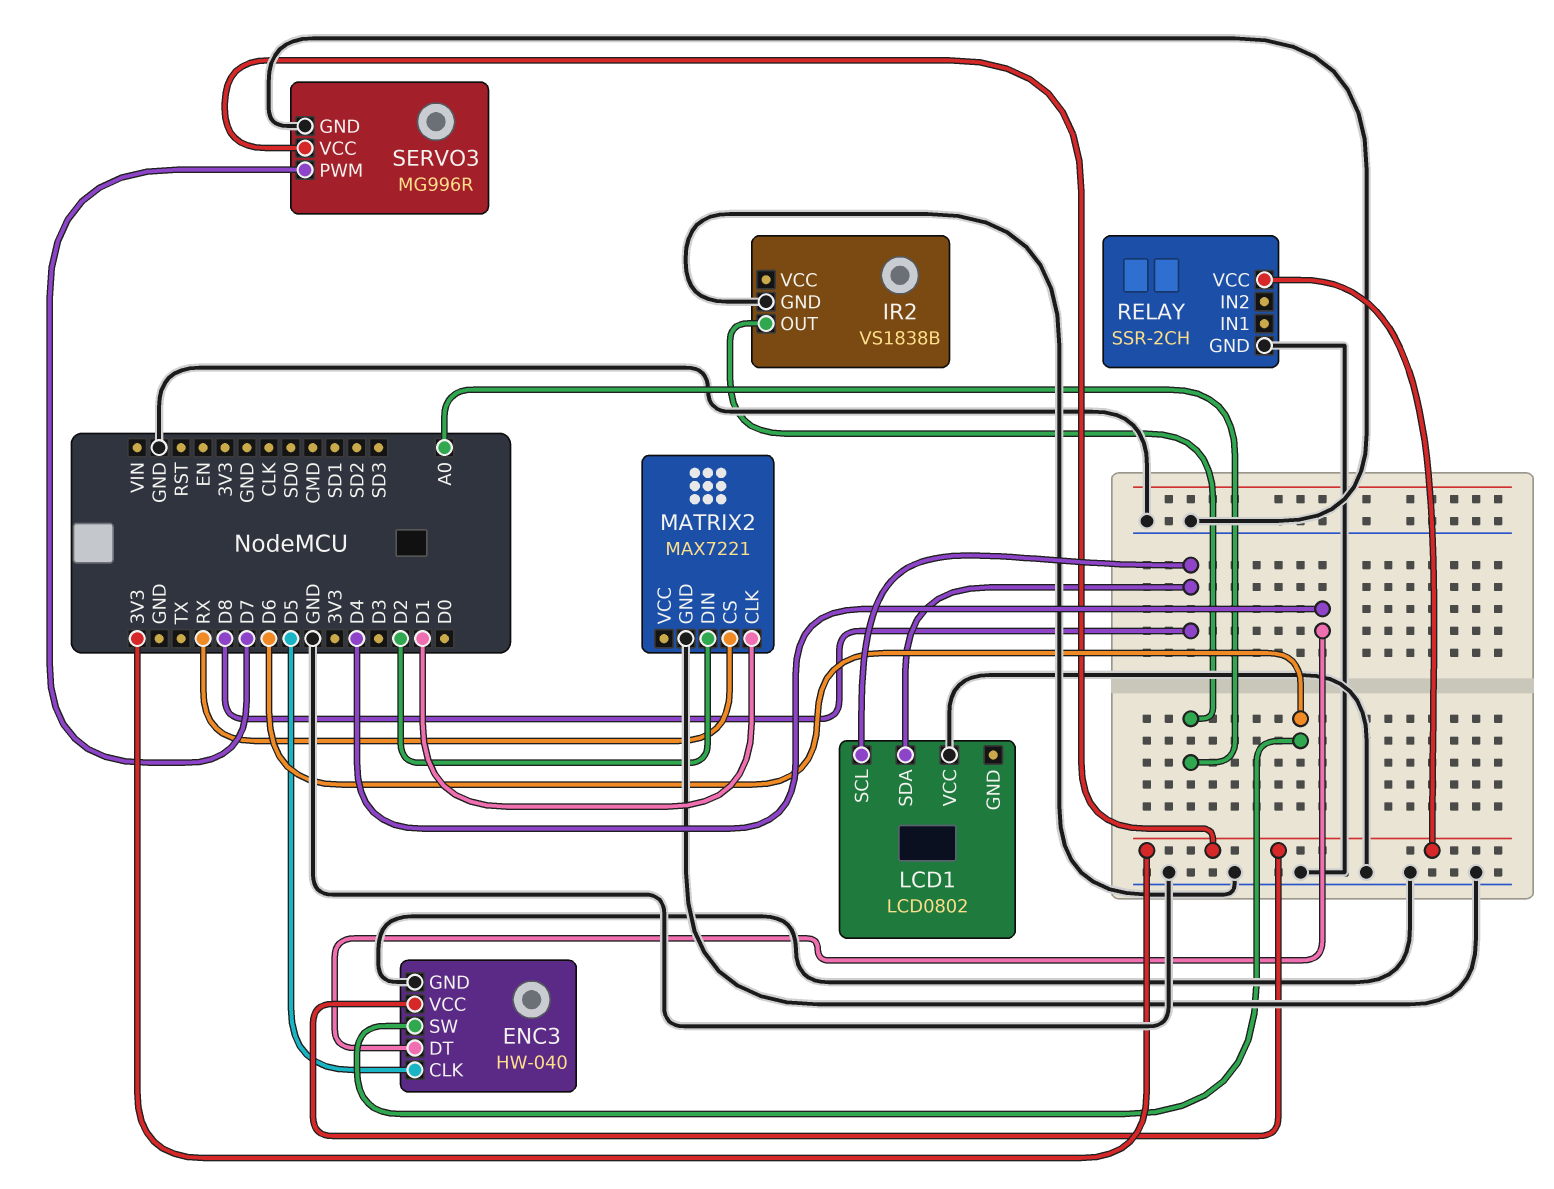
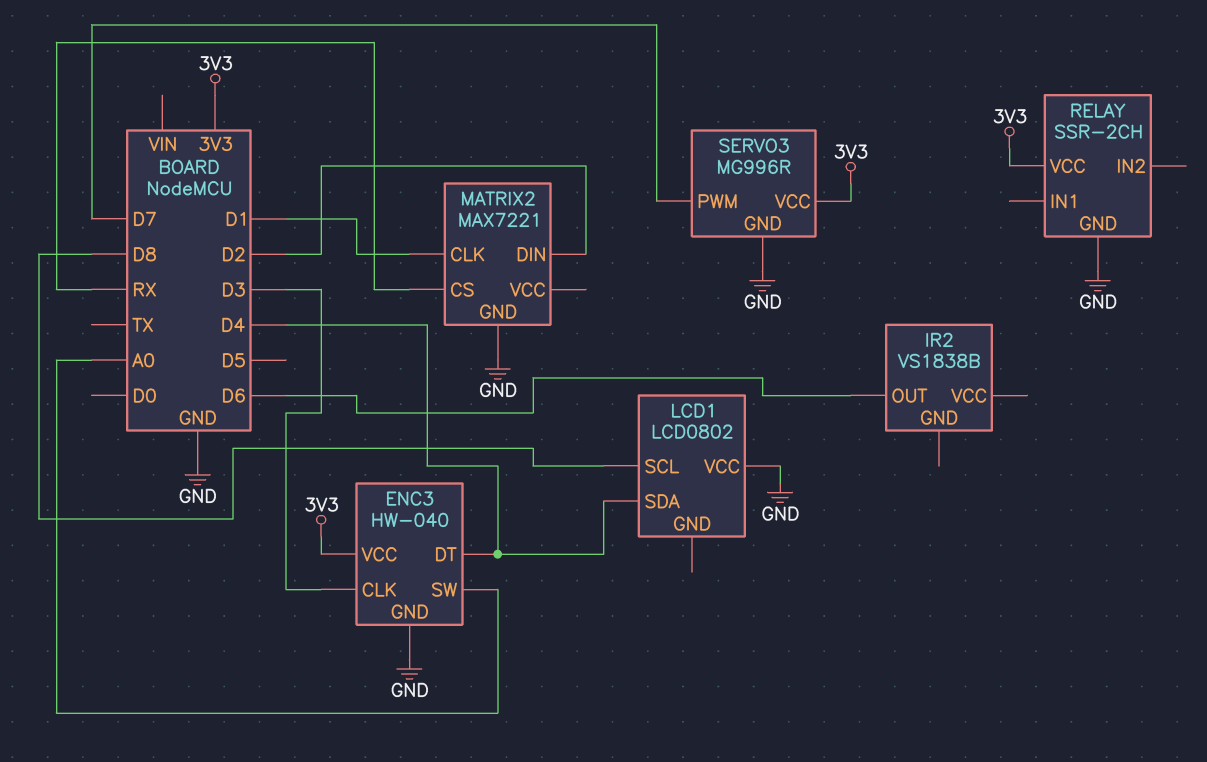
ENC3 pin CLK: D5 -> D3
ENC3 pin SW: D6 -> A0
IR2 pin GND: GND -> none
IR2 pin OUT: A0 -> D6
LCD1 pin SDA: D8 -> D4

